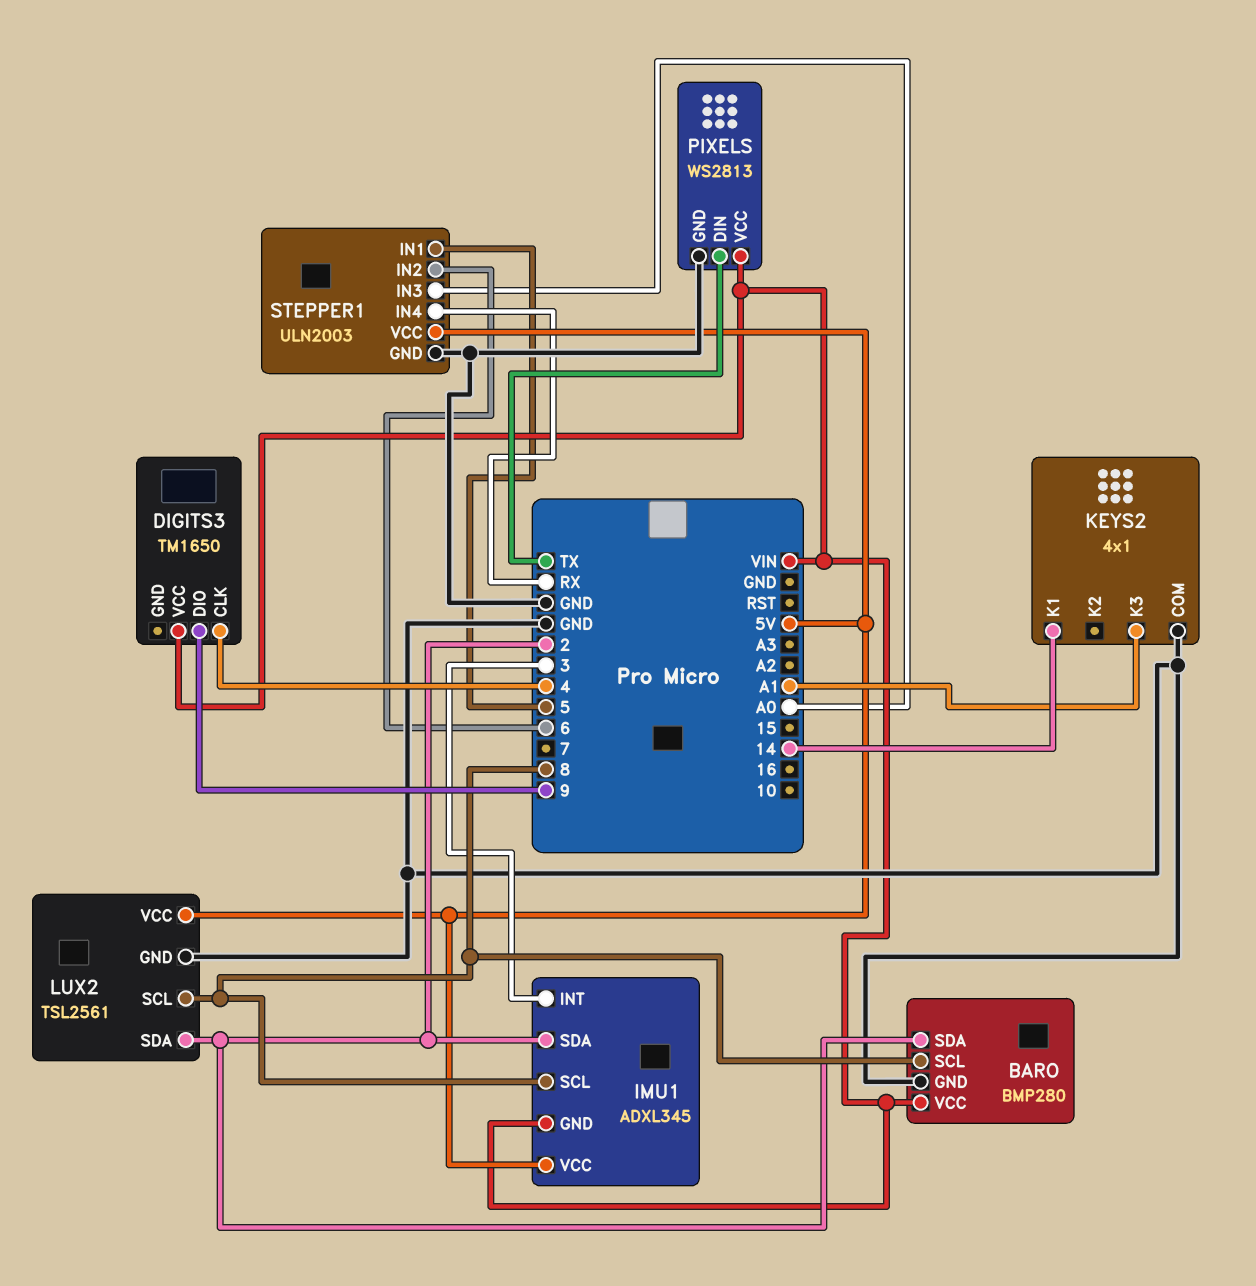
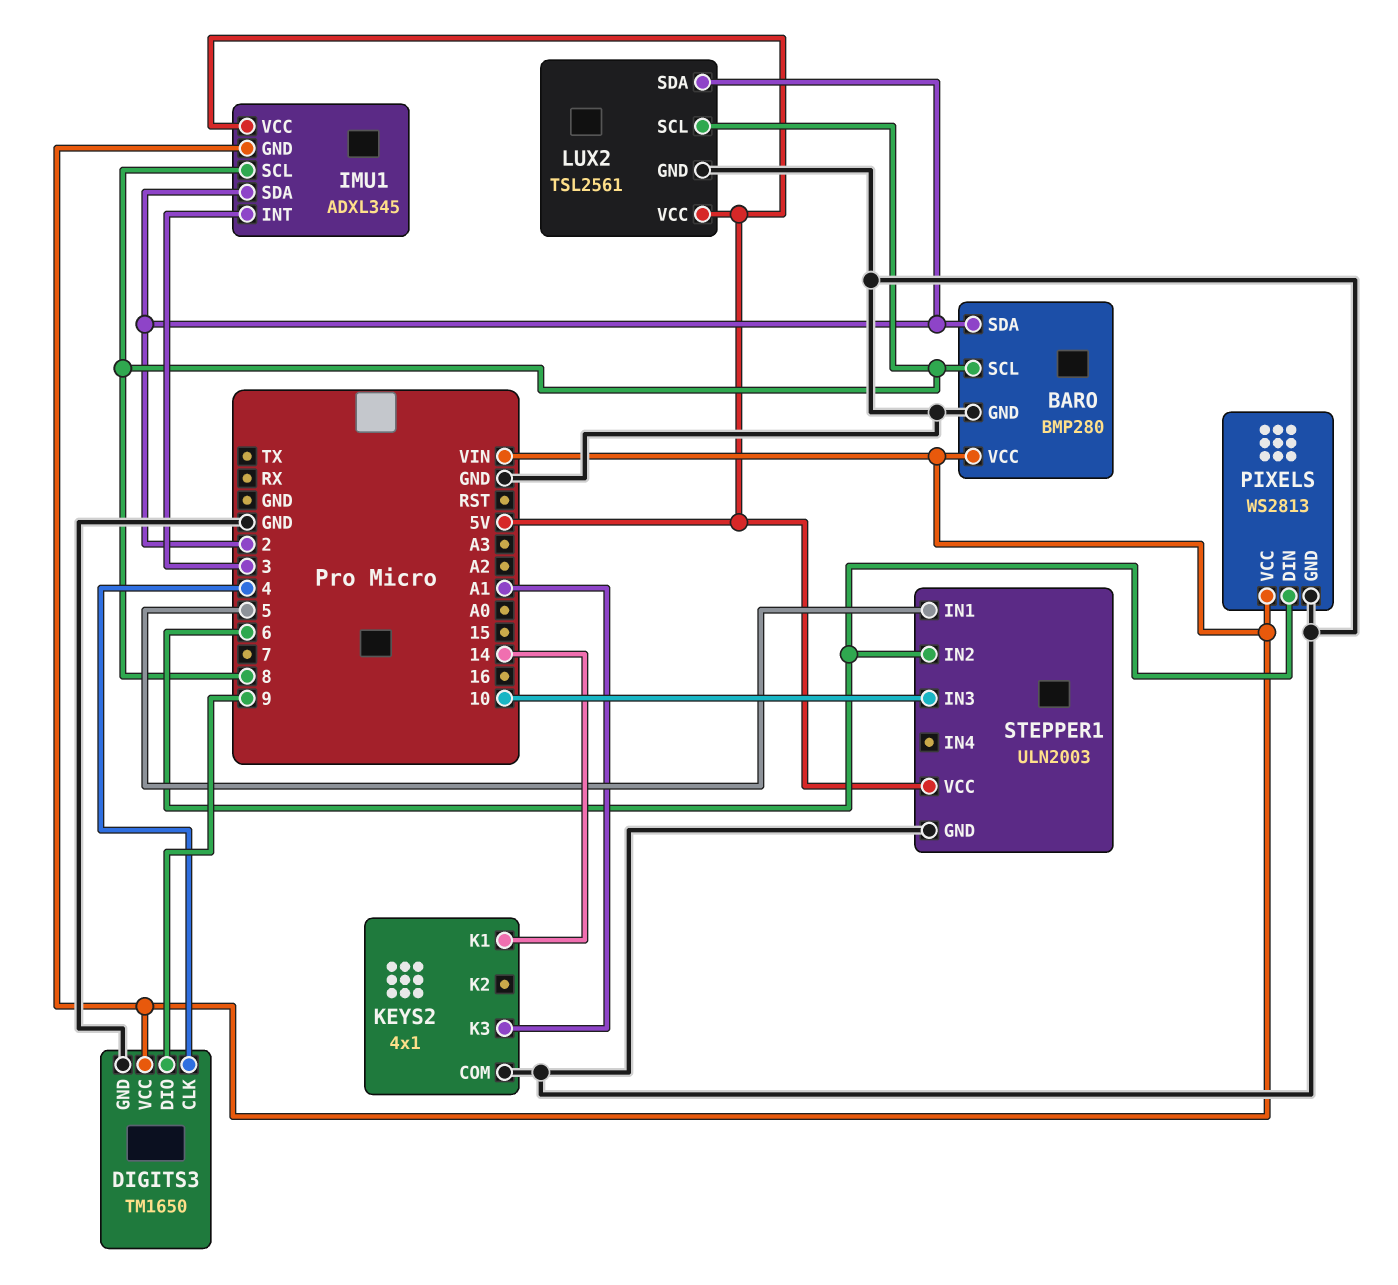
DIGITS3 pin GND: none -> GND
PIXELS pin DIN: TX -> 6
STEPPER1 pin IN3: A0 -> 10
STEPPER1 pin IN4: RX -> none

